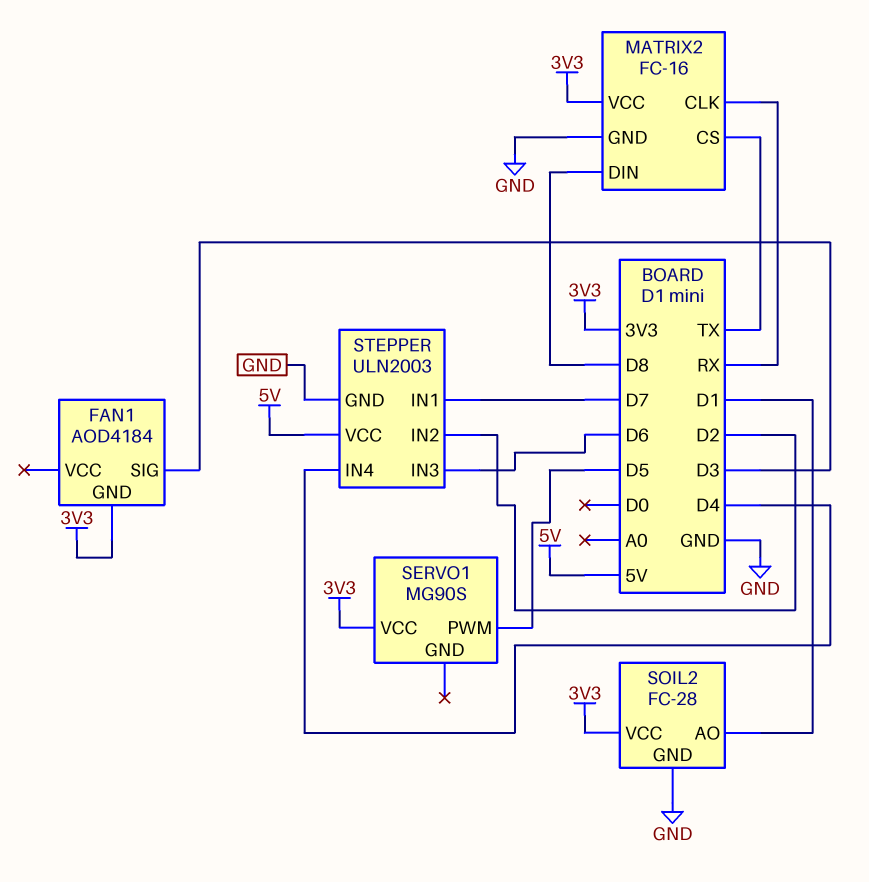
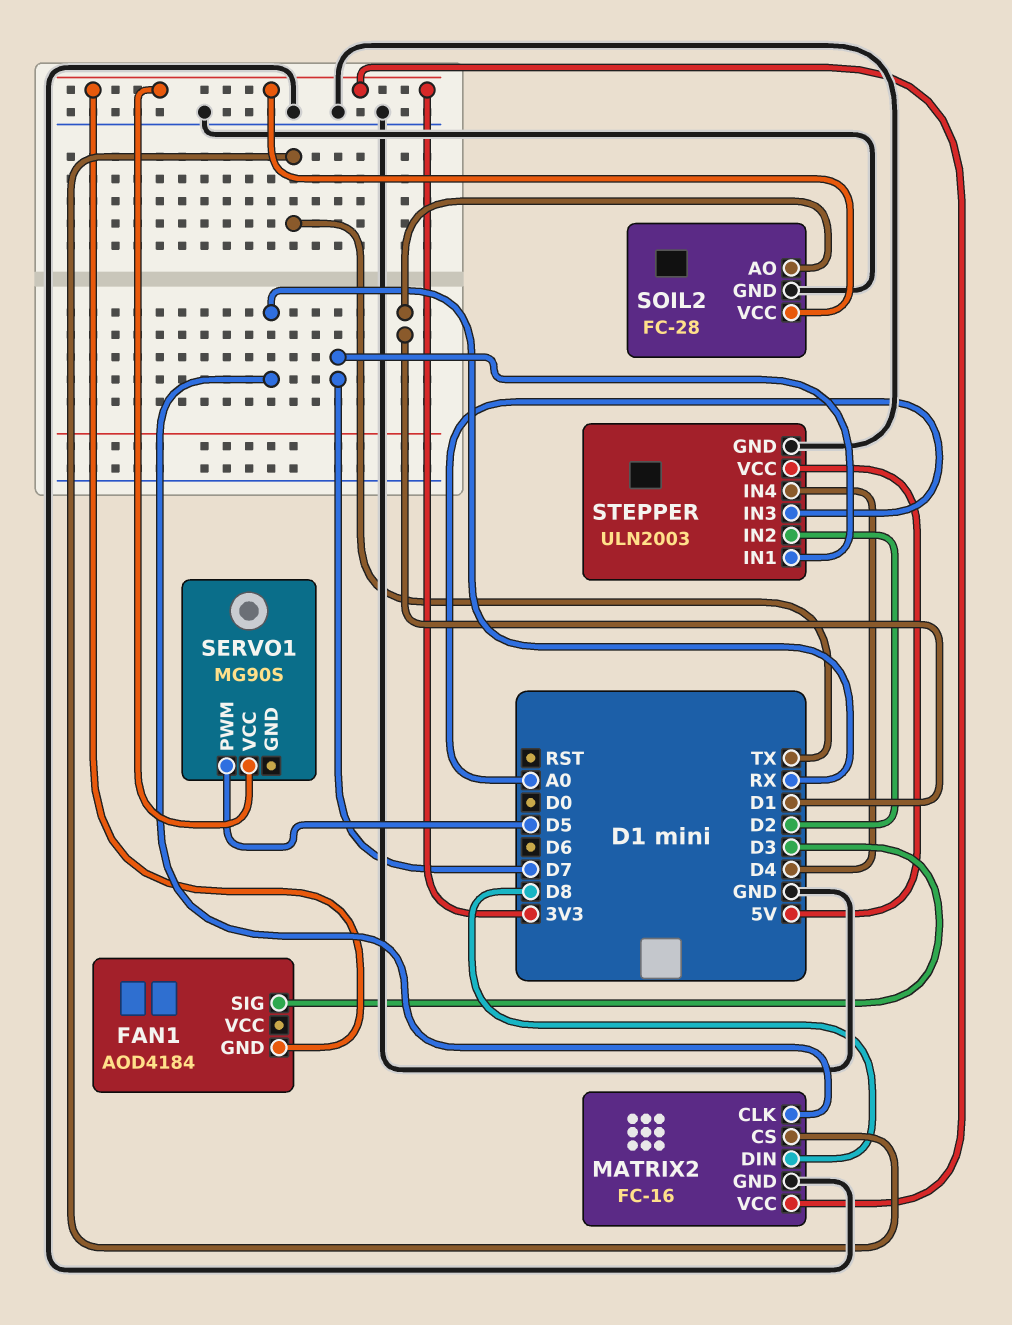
STEPPER pin IN3: D6 -> A0

